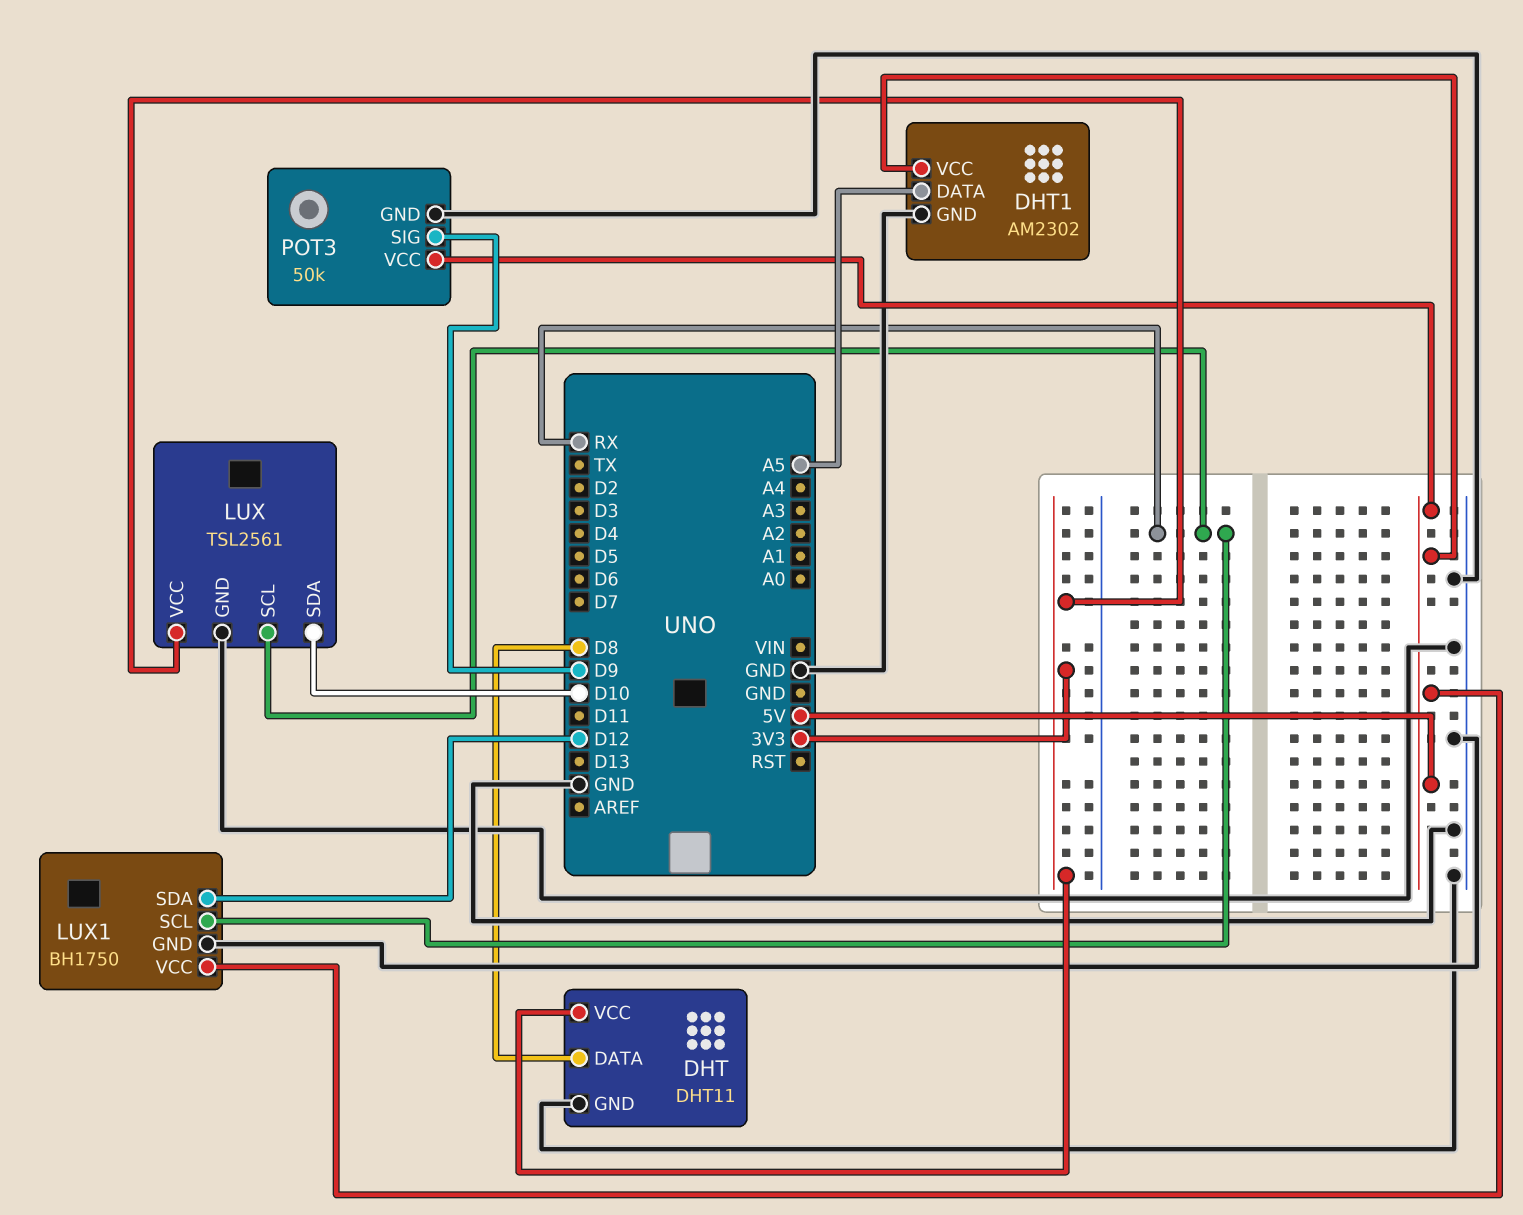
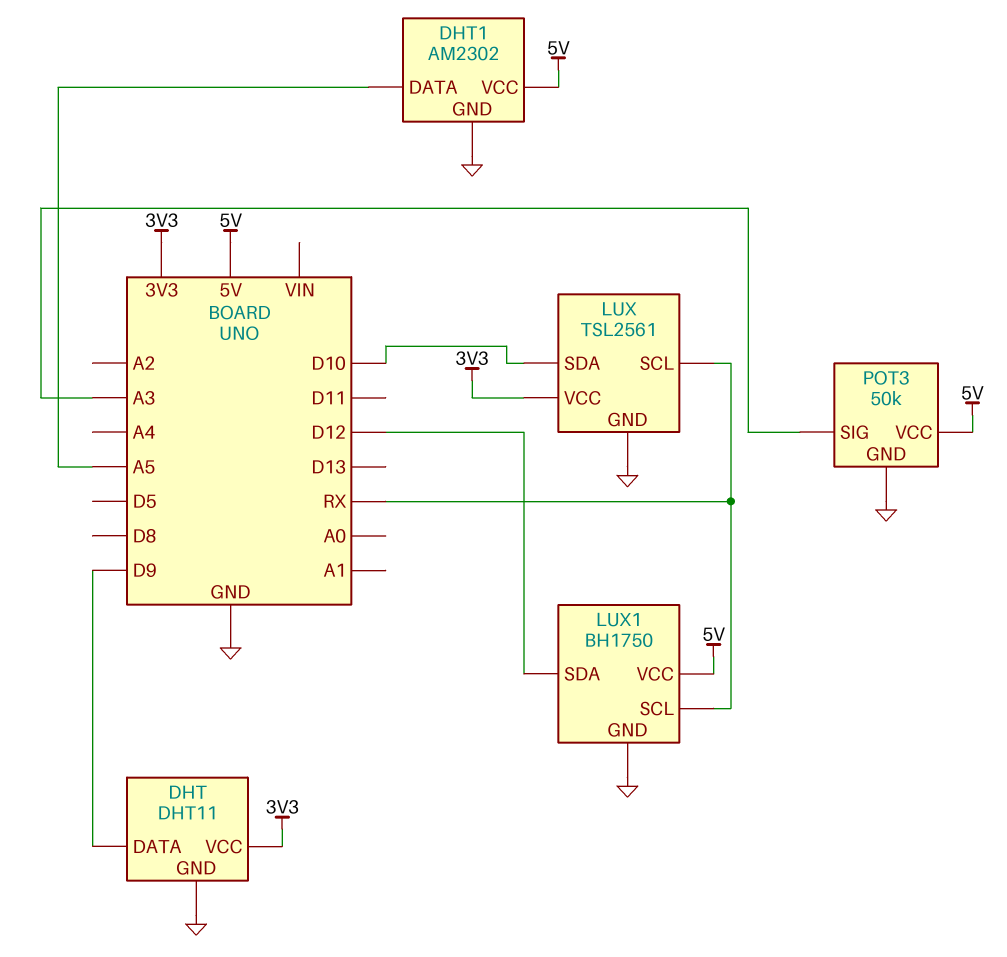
DHT pin DATA: D8 -> D9
POT3 pin SIG: D9 -> A3

